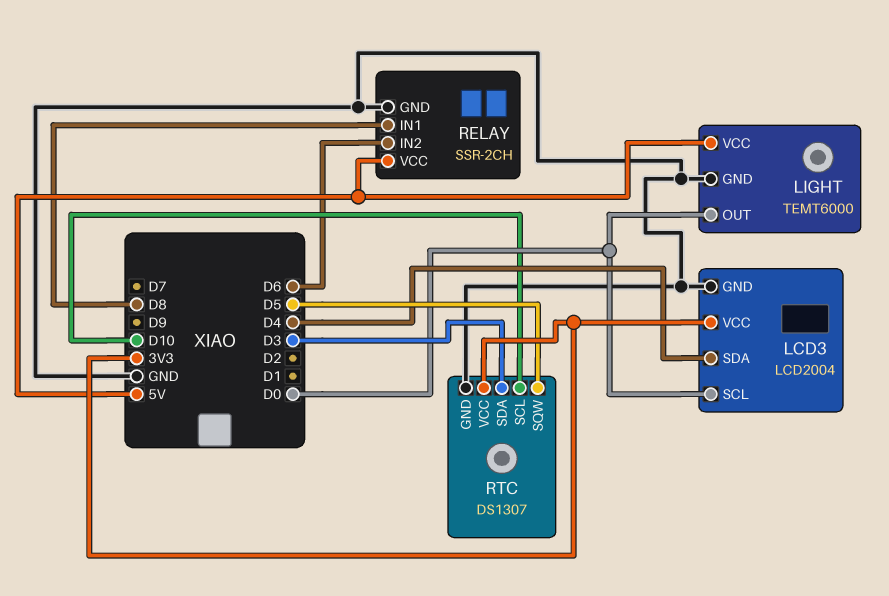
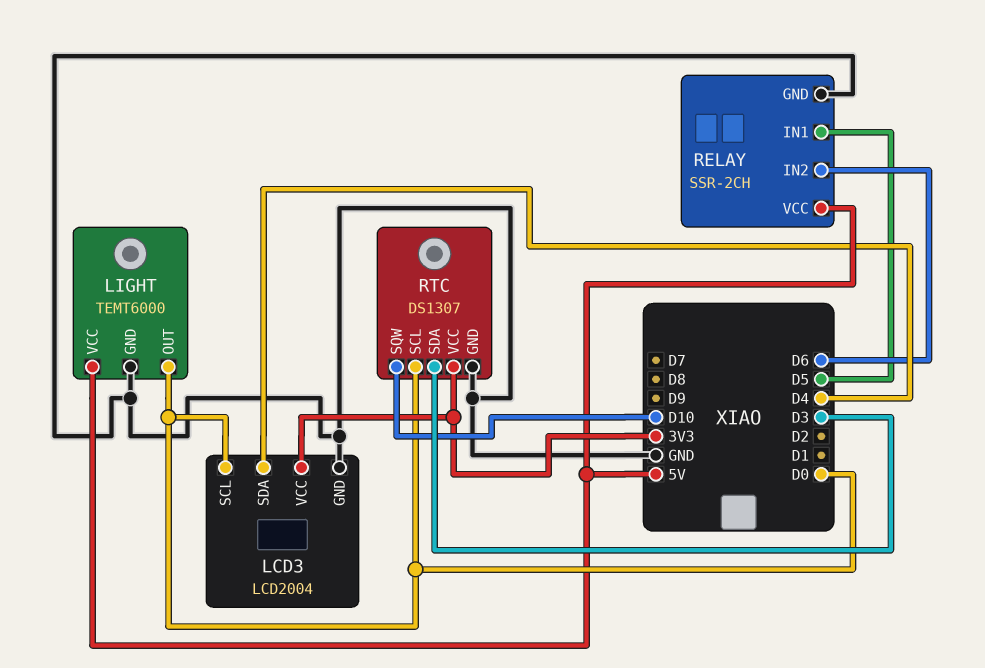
RELAY pin IN1: D8 -> D5
RTC pin SCL: D10 -> D0
RTC pin SQW: D5 -> D10

